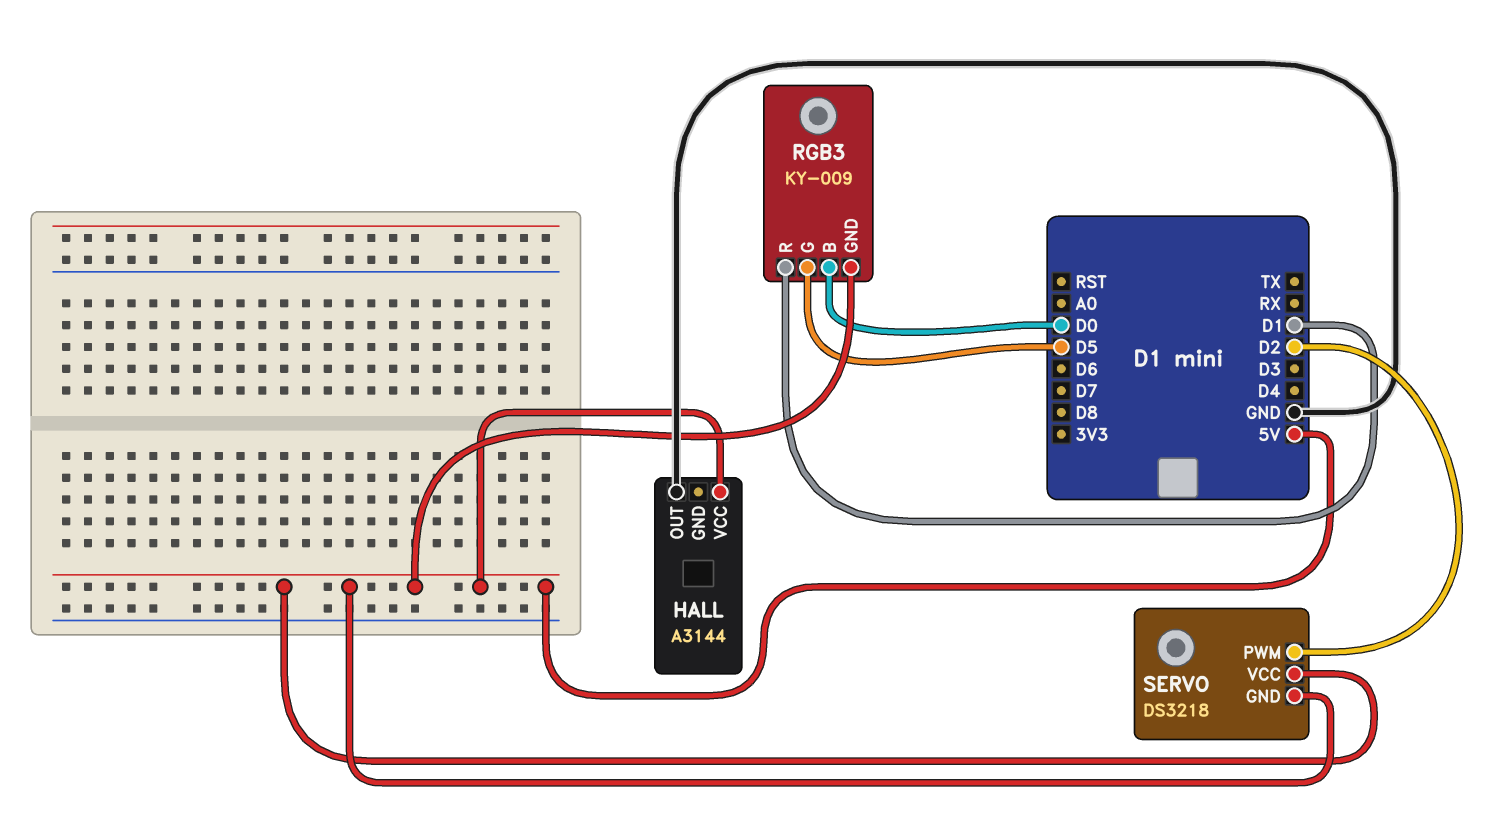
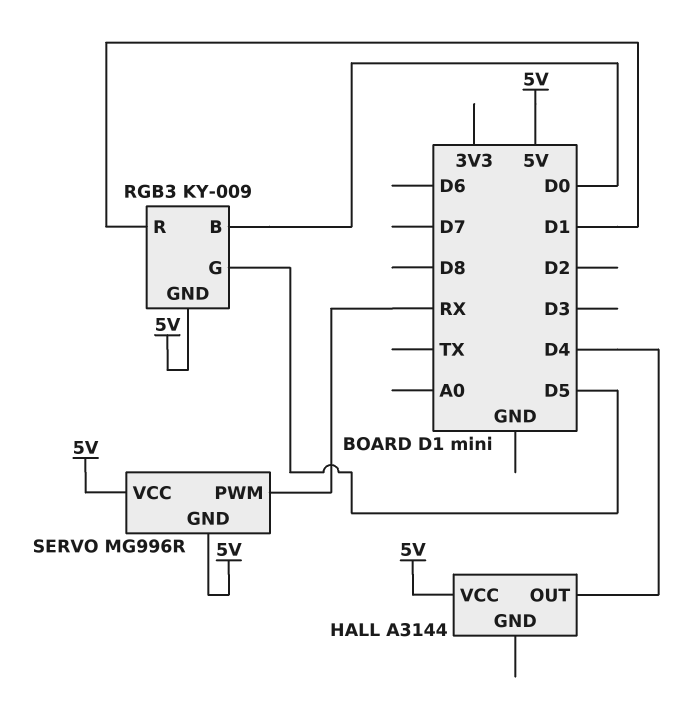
HALL pin OUT: GND -> D4
SERVO: DS3218 -> MG996R
SERVO pin PWM: D2 -> RX

